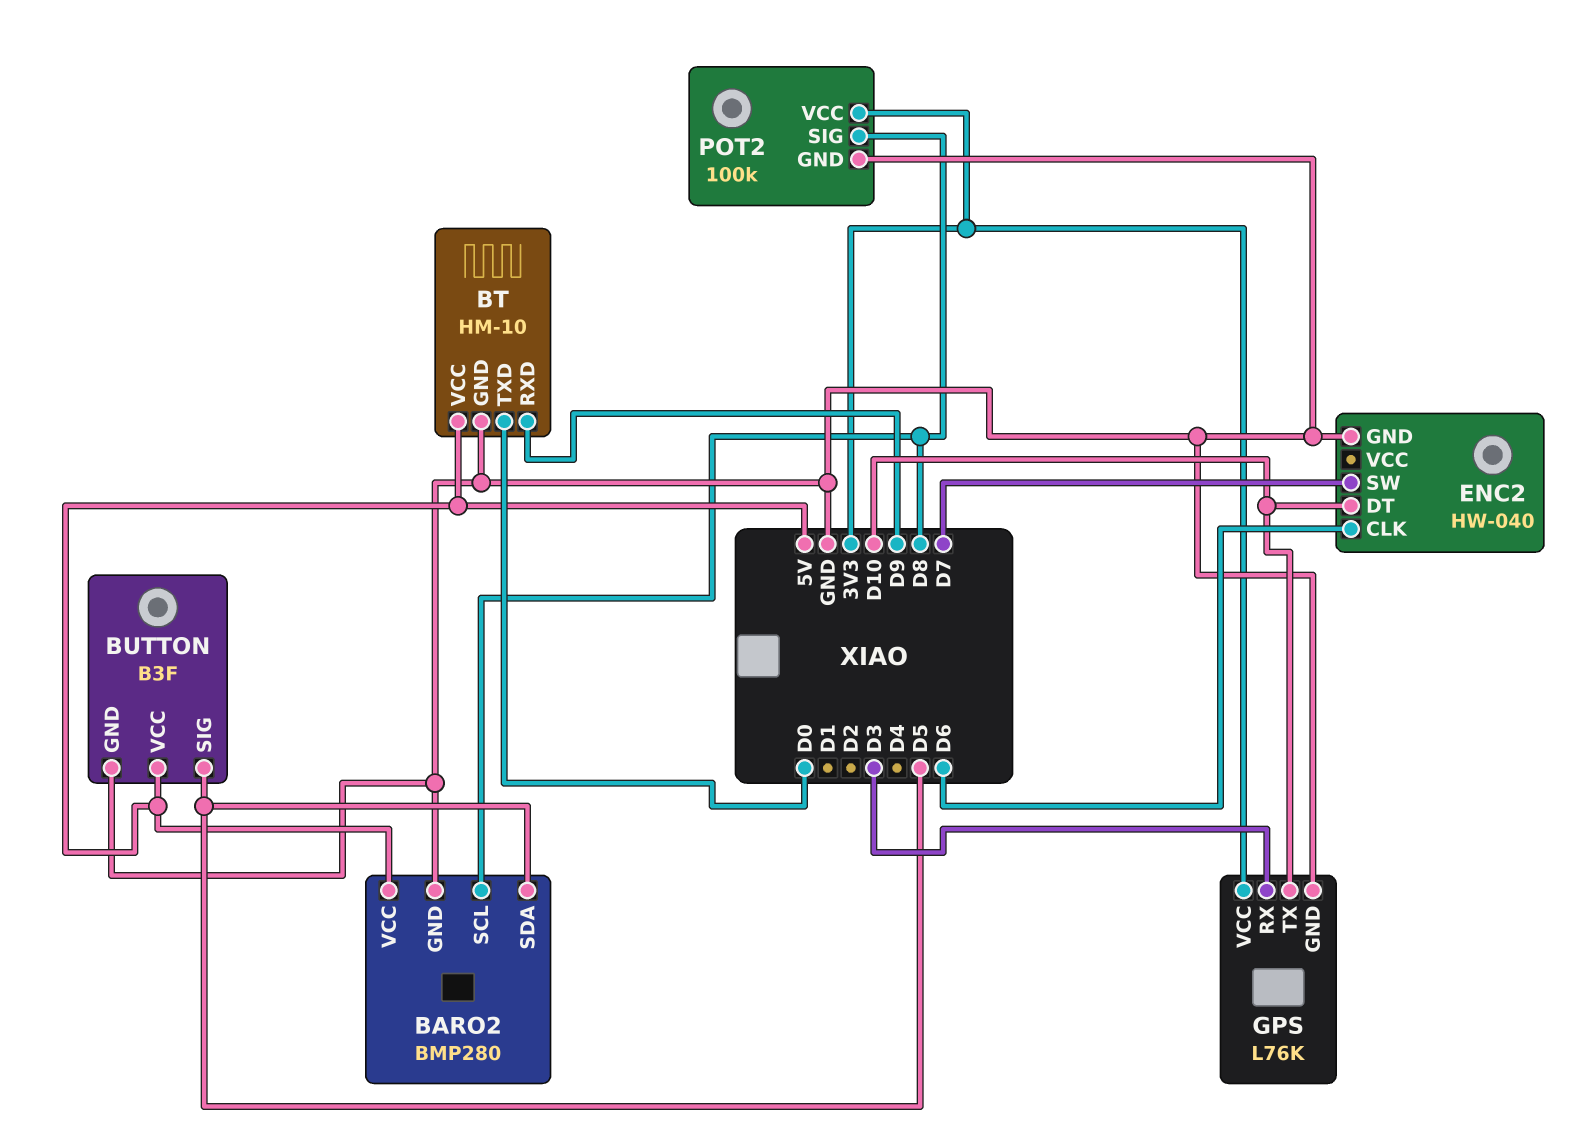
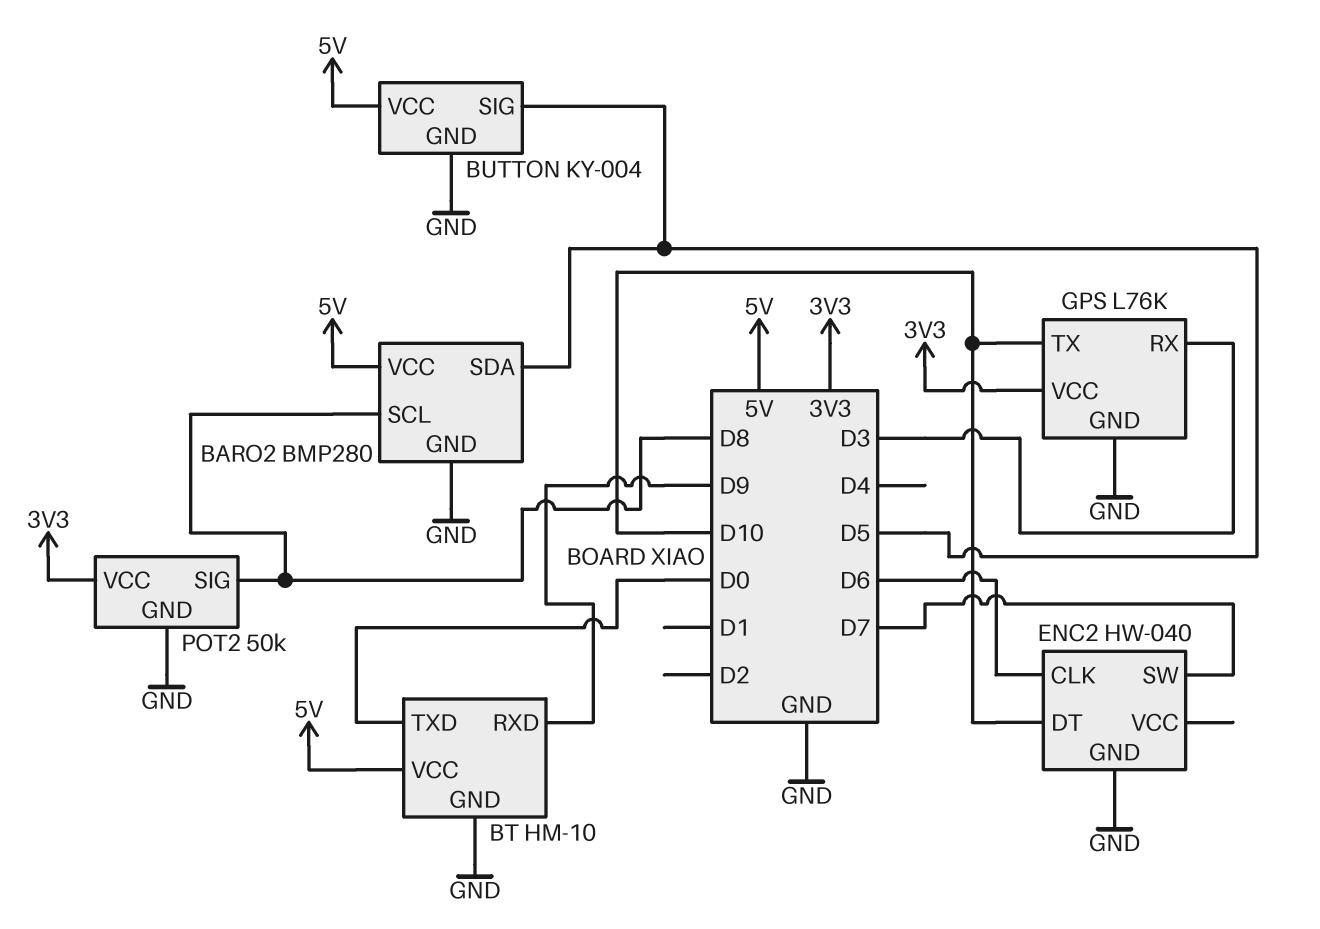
BUTTON: B3F -> KY-004
POT2: 100k -> 50k

